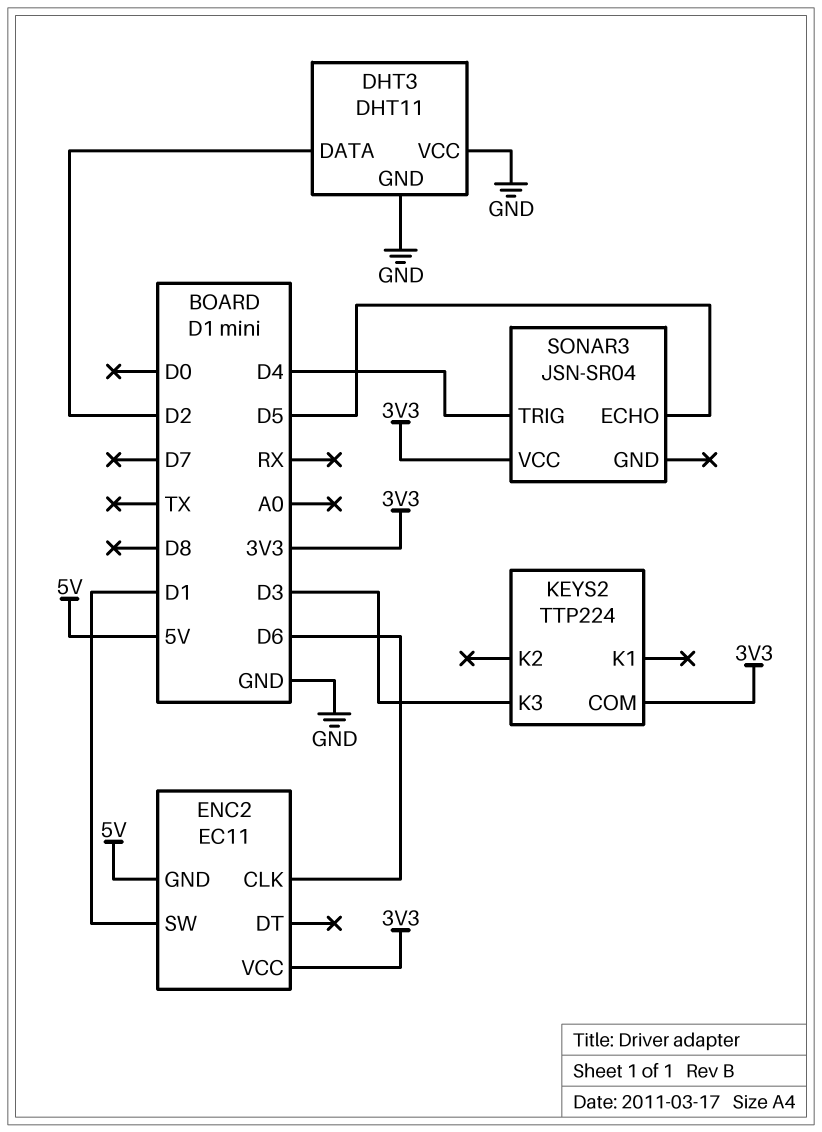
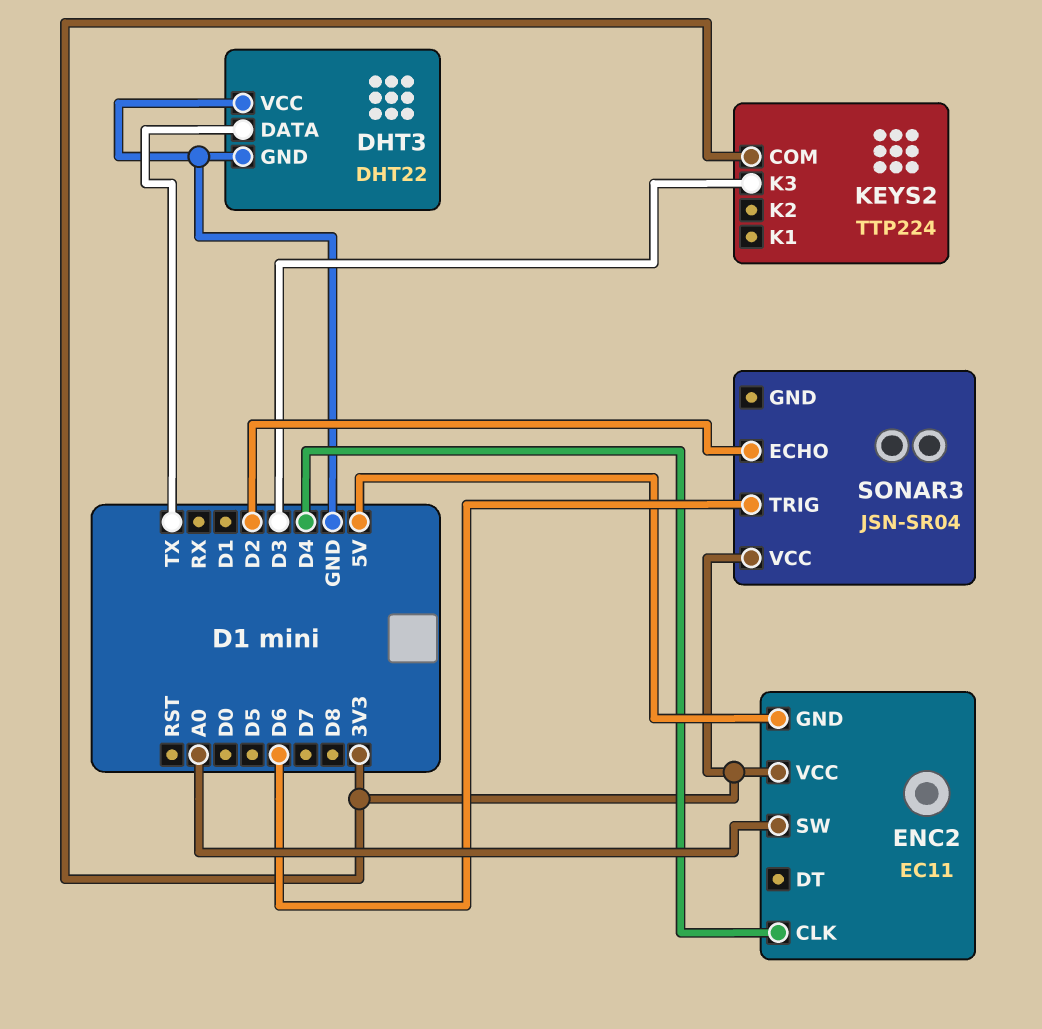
DHT3: DHT11 -> DHT22
DHT3 pin DATA: D2 -> TX
ENC2 pin CLK: D6 -> D4
ENC2 pin SW: D1 -> A0
SONAR3 pin ECHO: D5 -> D2
SONAR3 pin TRIG: D4 -> D6

